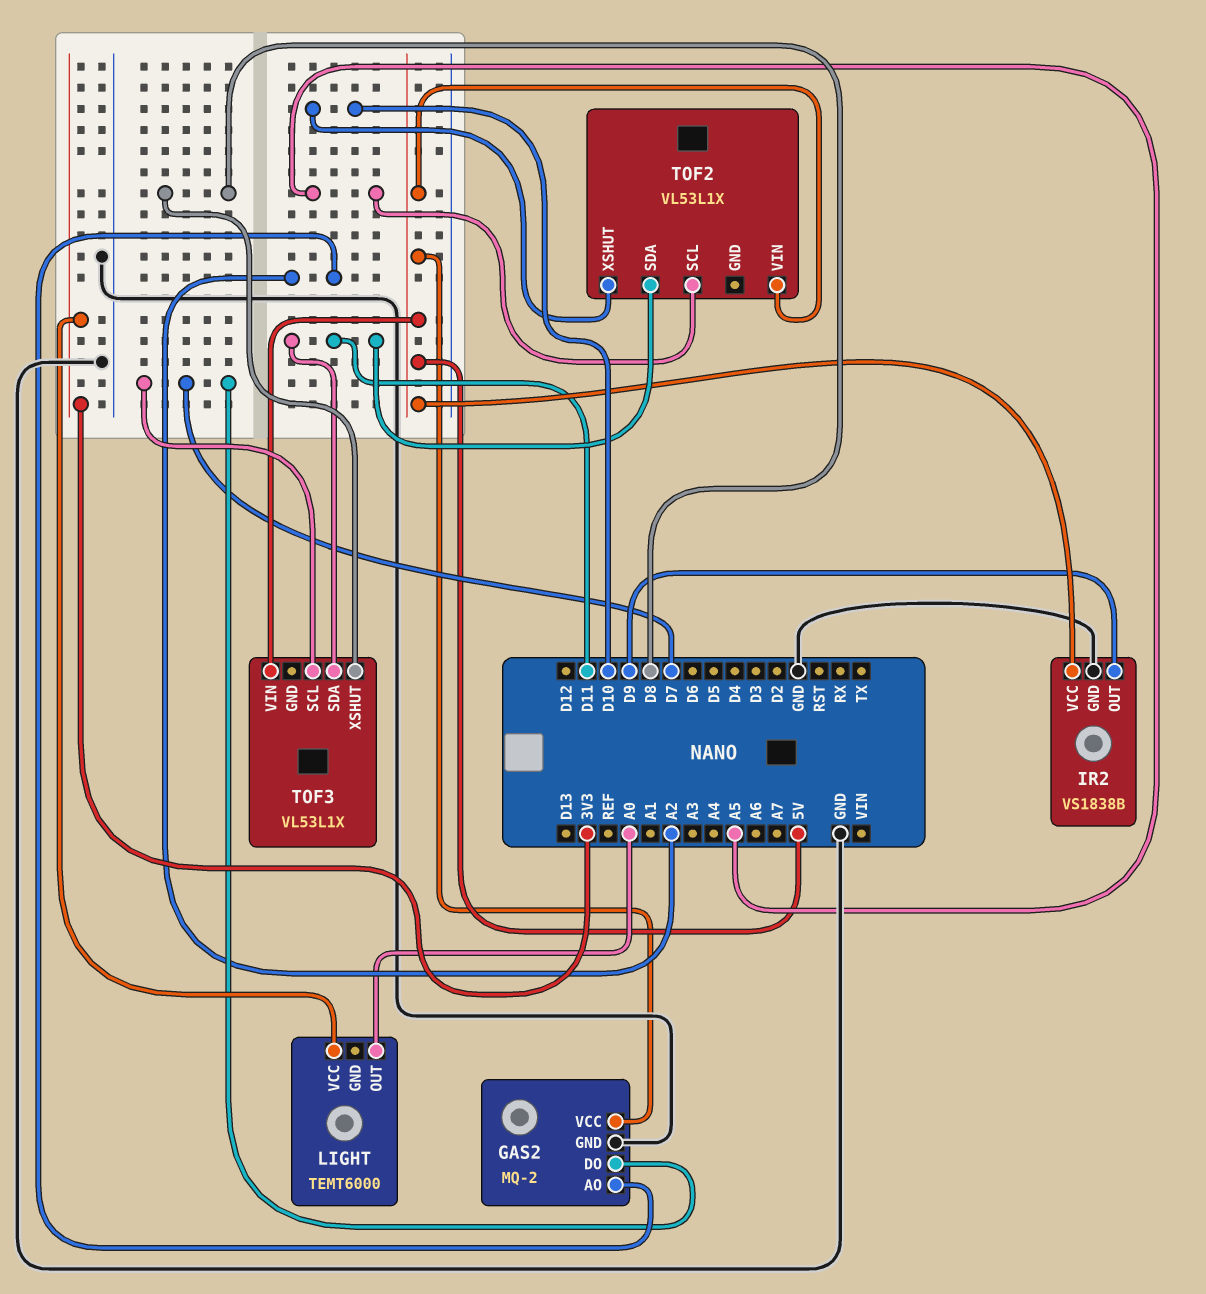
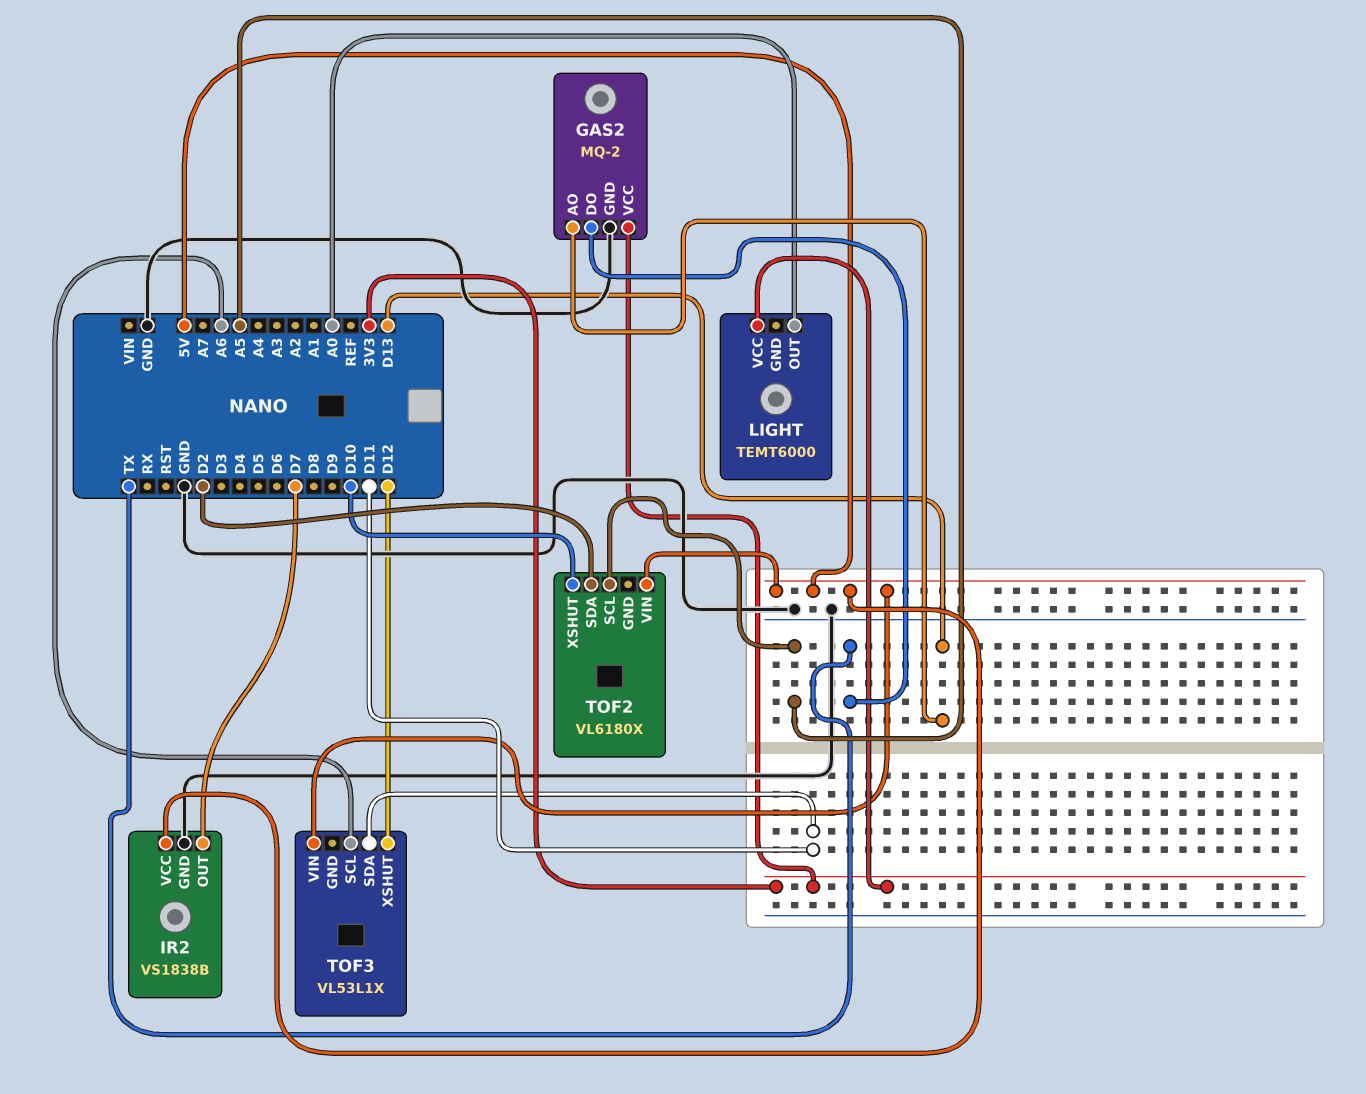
GAS2 pin AO: A2 -> D13
GAS2 pin DO: D7 -> TX
GAS2 pin VCC: 5V -> 3V3
IR2 pin OUT: D9 -> D7
TOF2: VL53L1X -> VL6180X
TOF2 pin SDA: D11 -> D2
TOF3 pin SCL: D7 -> A6
TOF3 pin XSHUT: D8 -> D12

